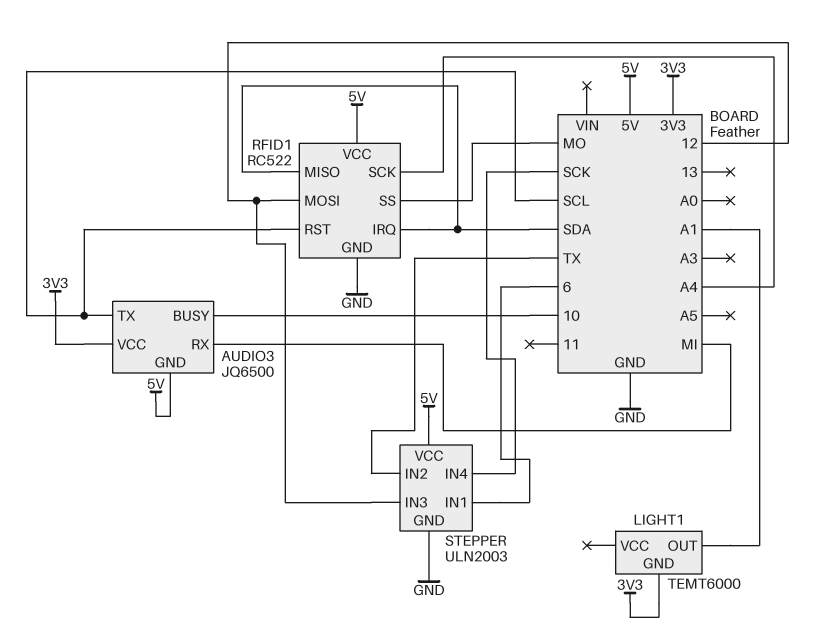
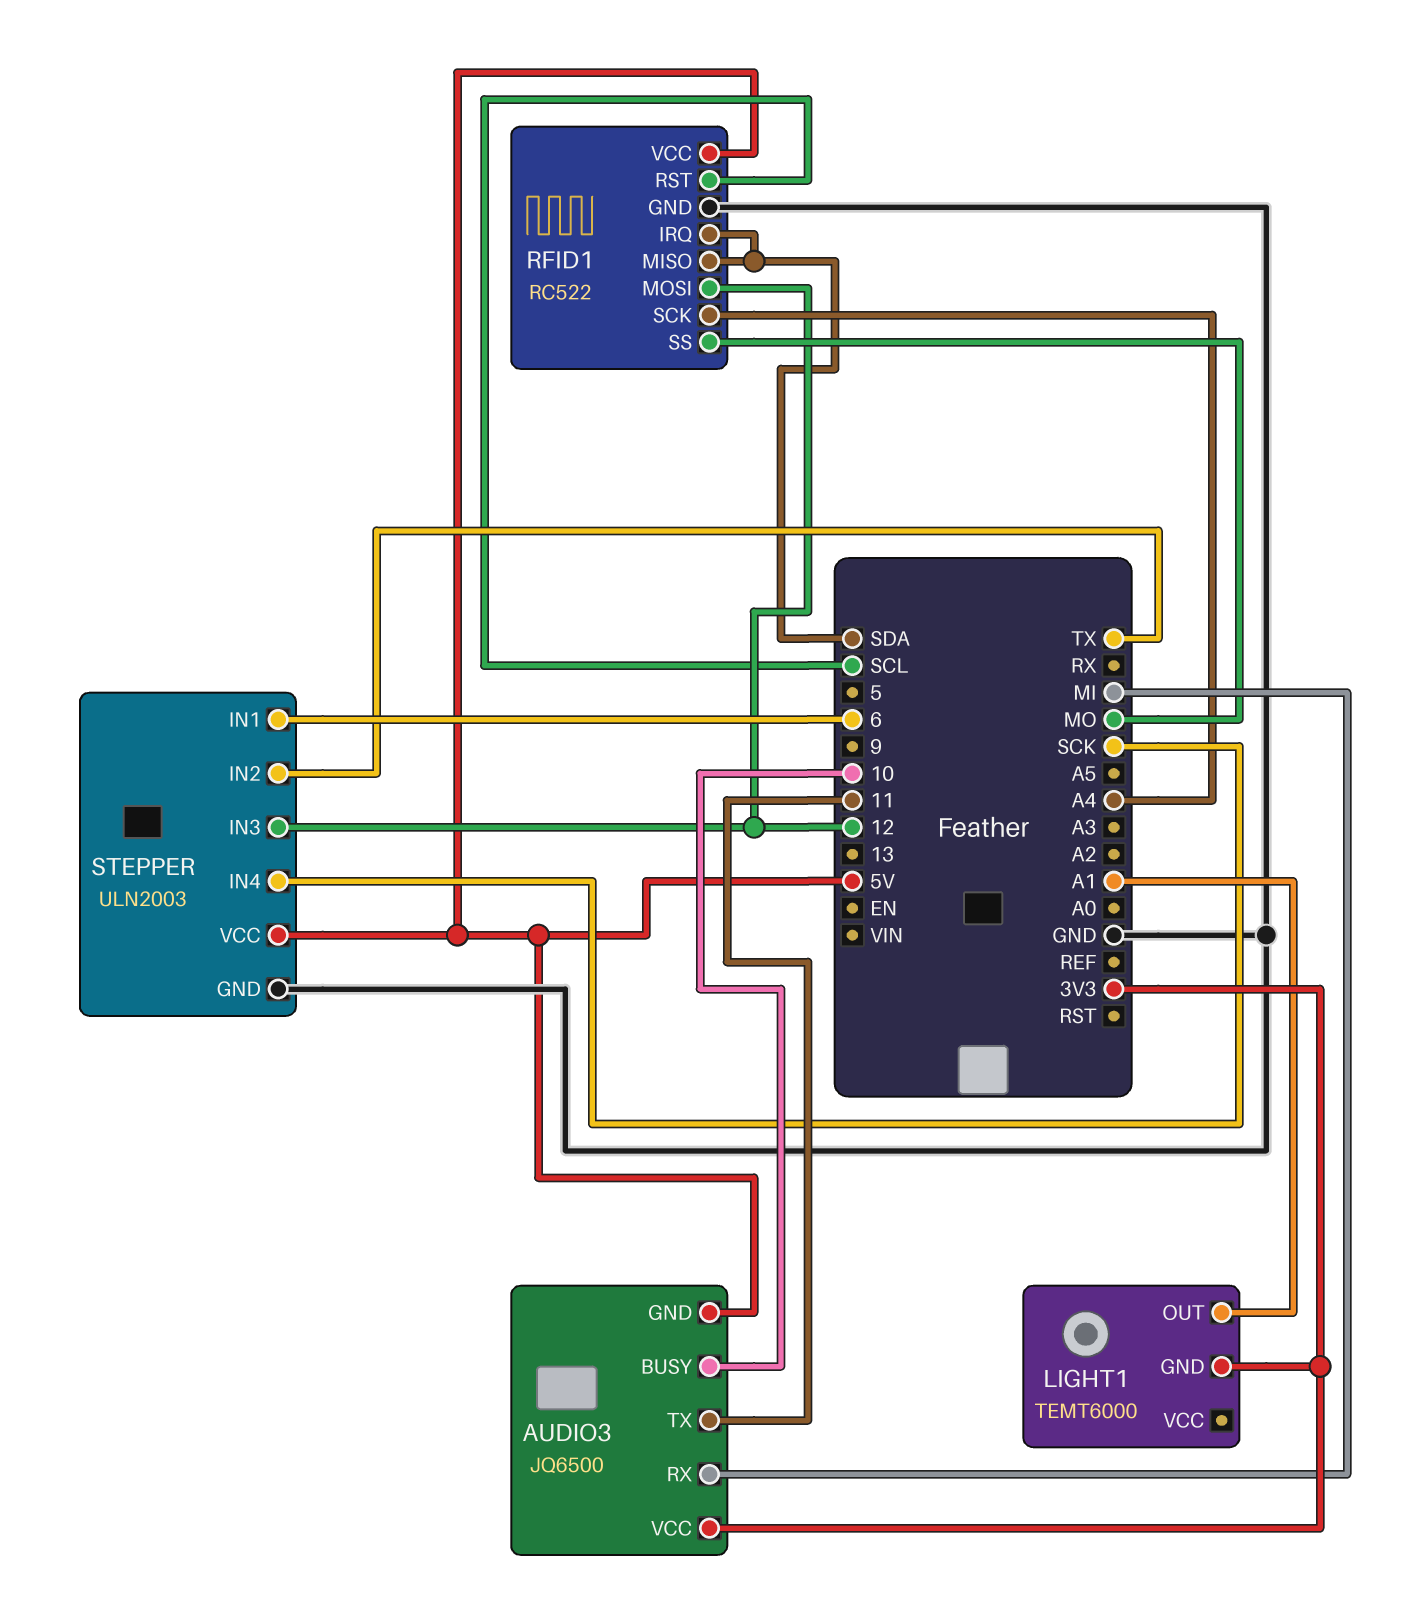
AUDIO3 pin TX: SCL -> 11

